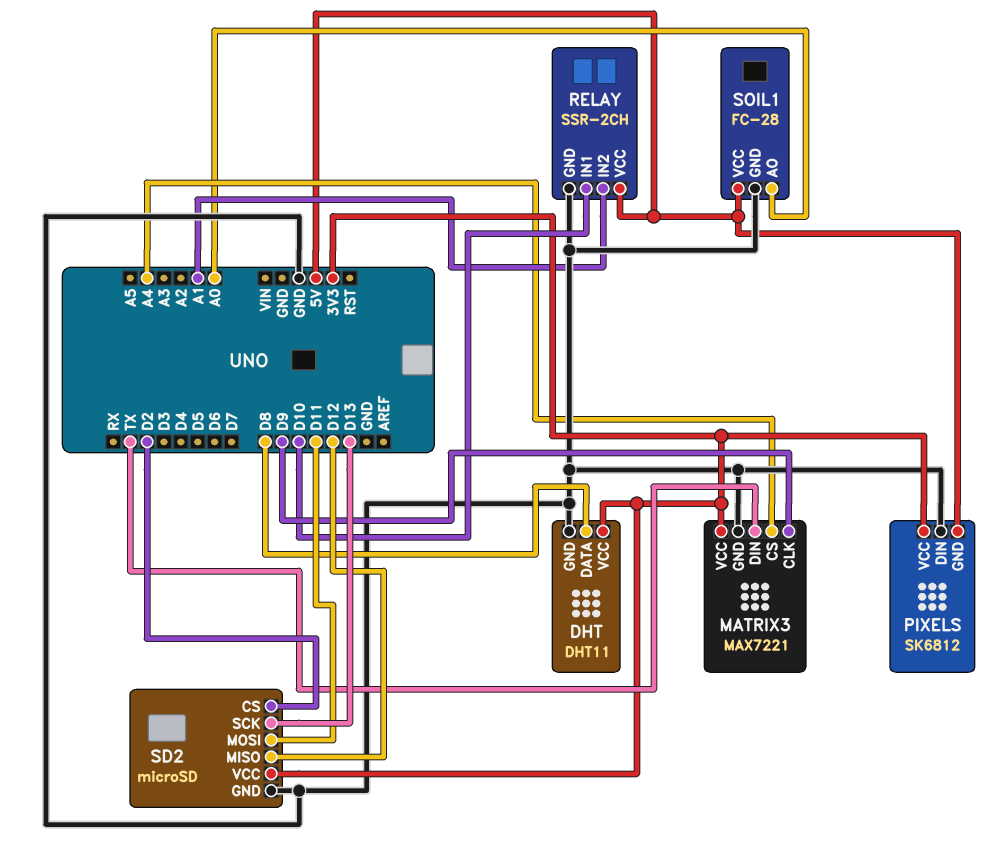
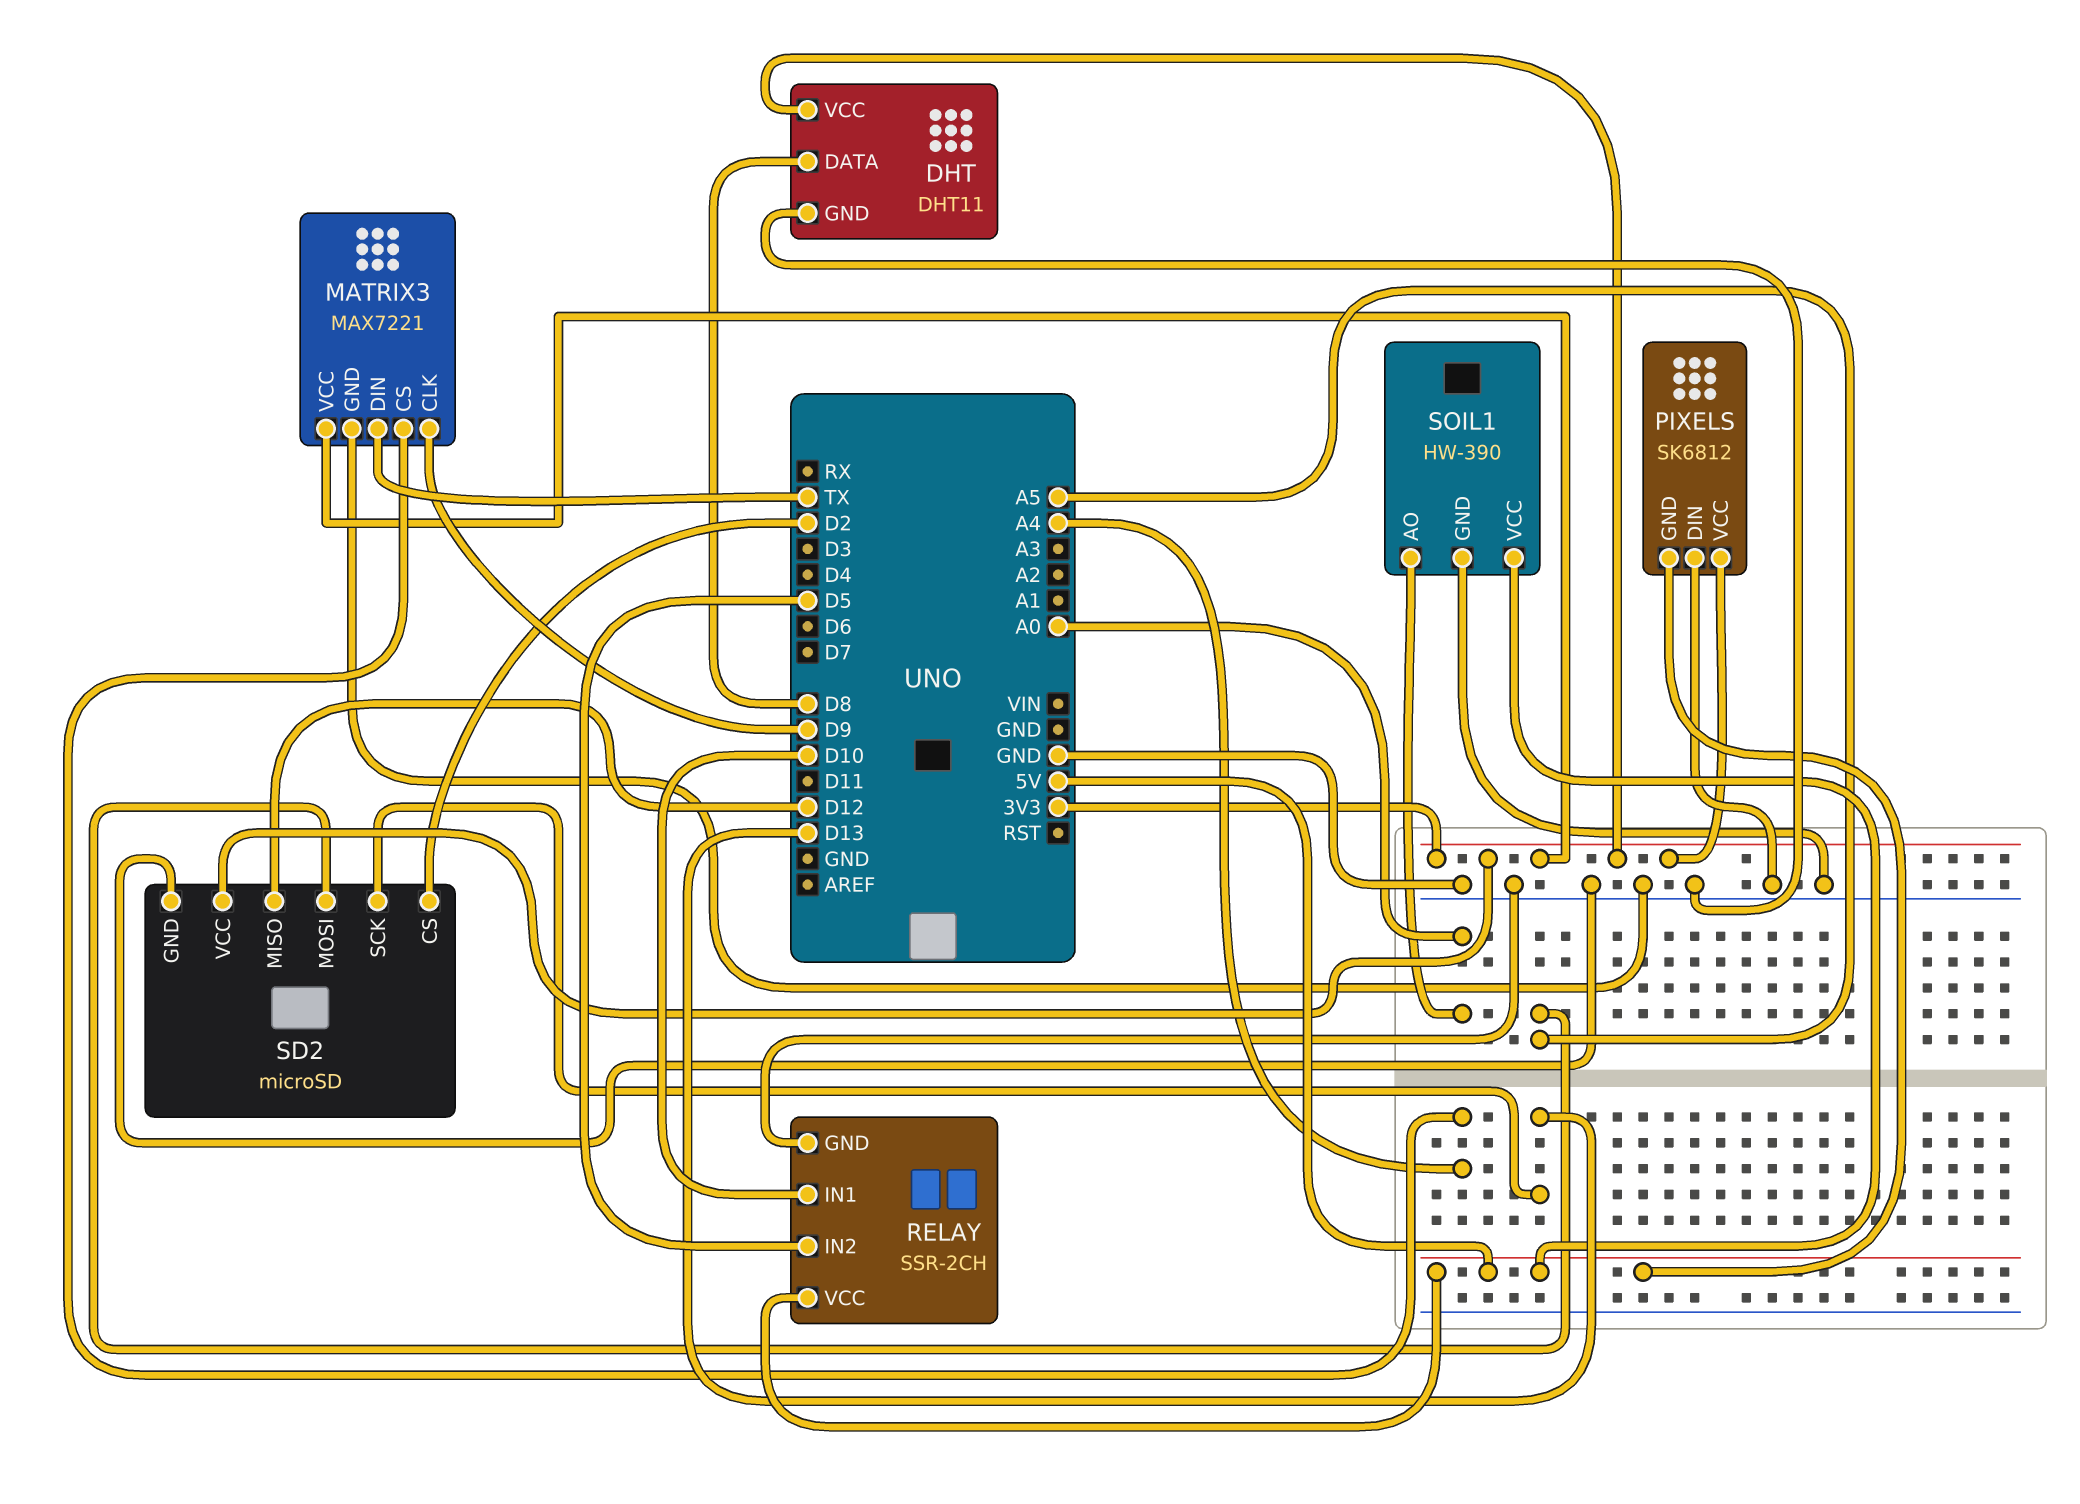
RELAY pin IN2: A1 -> D5
SD2 pin MOSI: D11 -> A5
SOIL1: FC-28 -> HW-390

